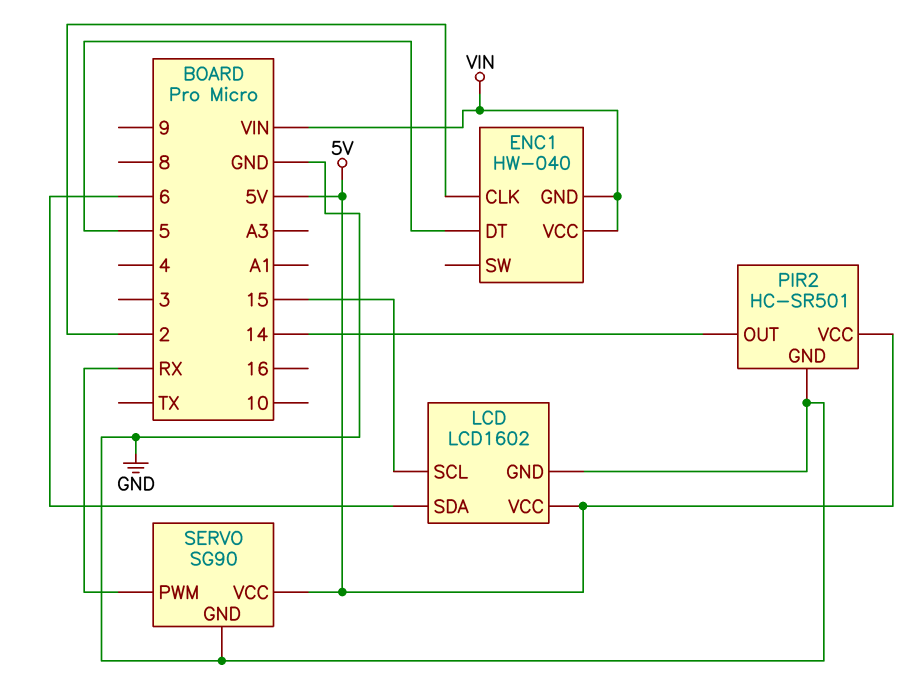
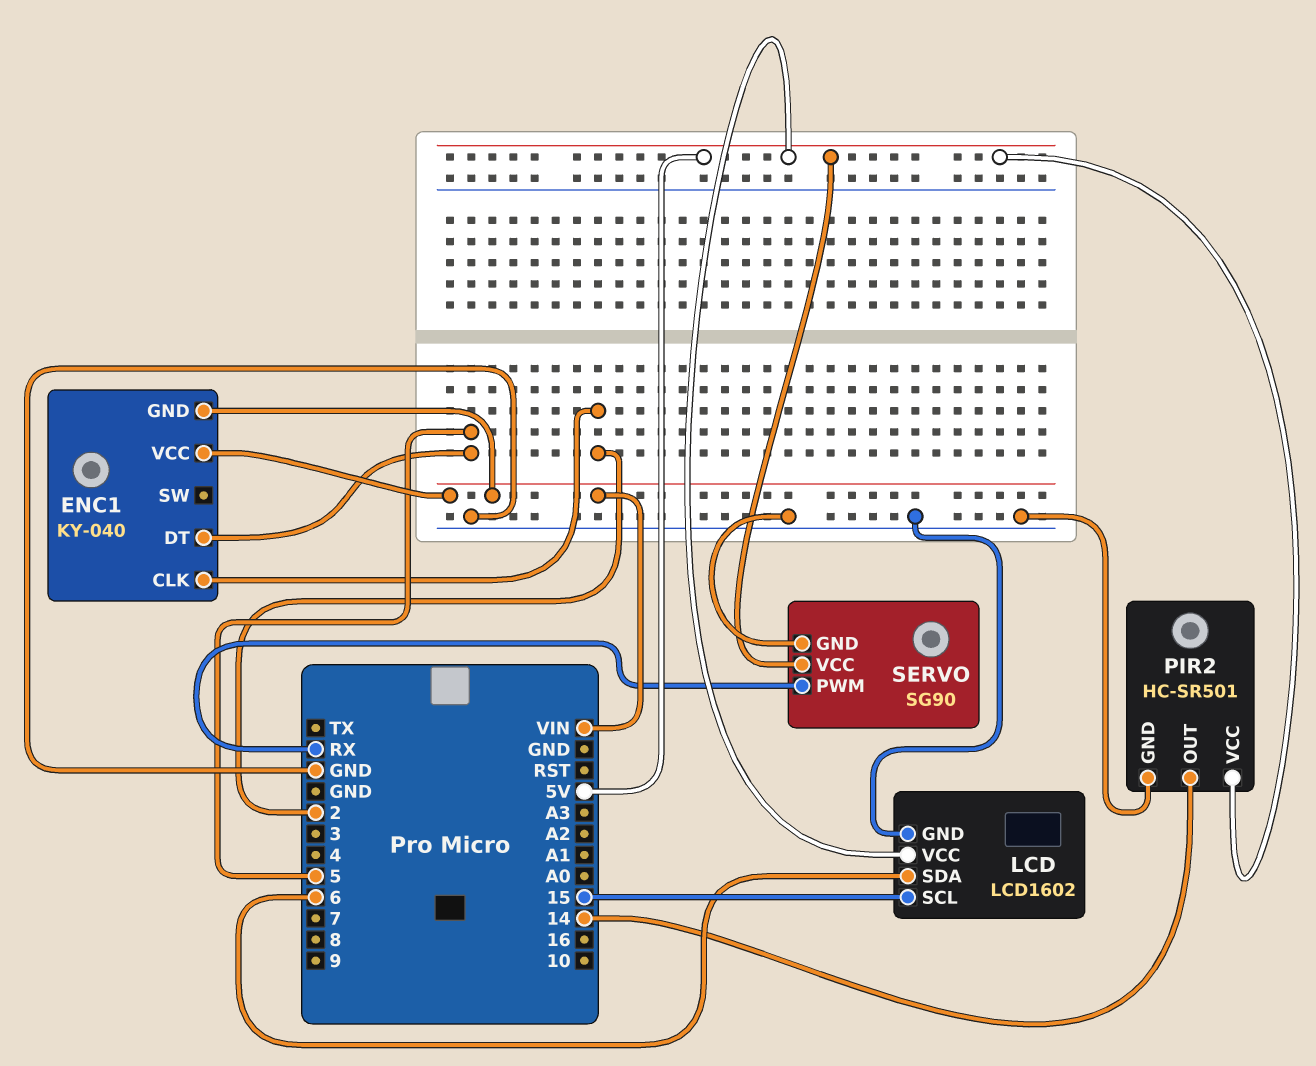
ENC1: HW-040 -> KY-040

